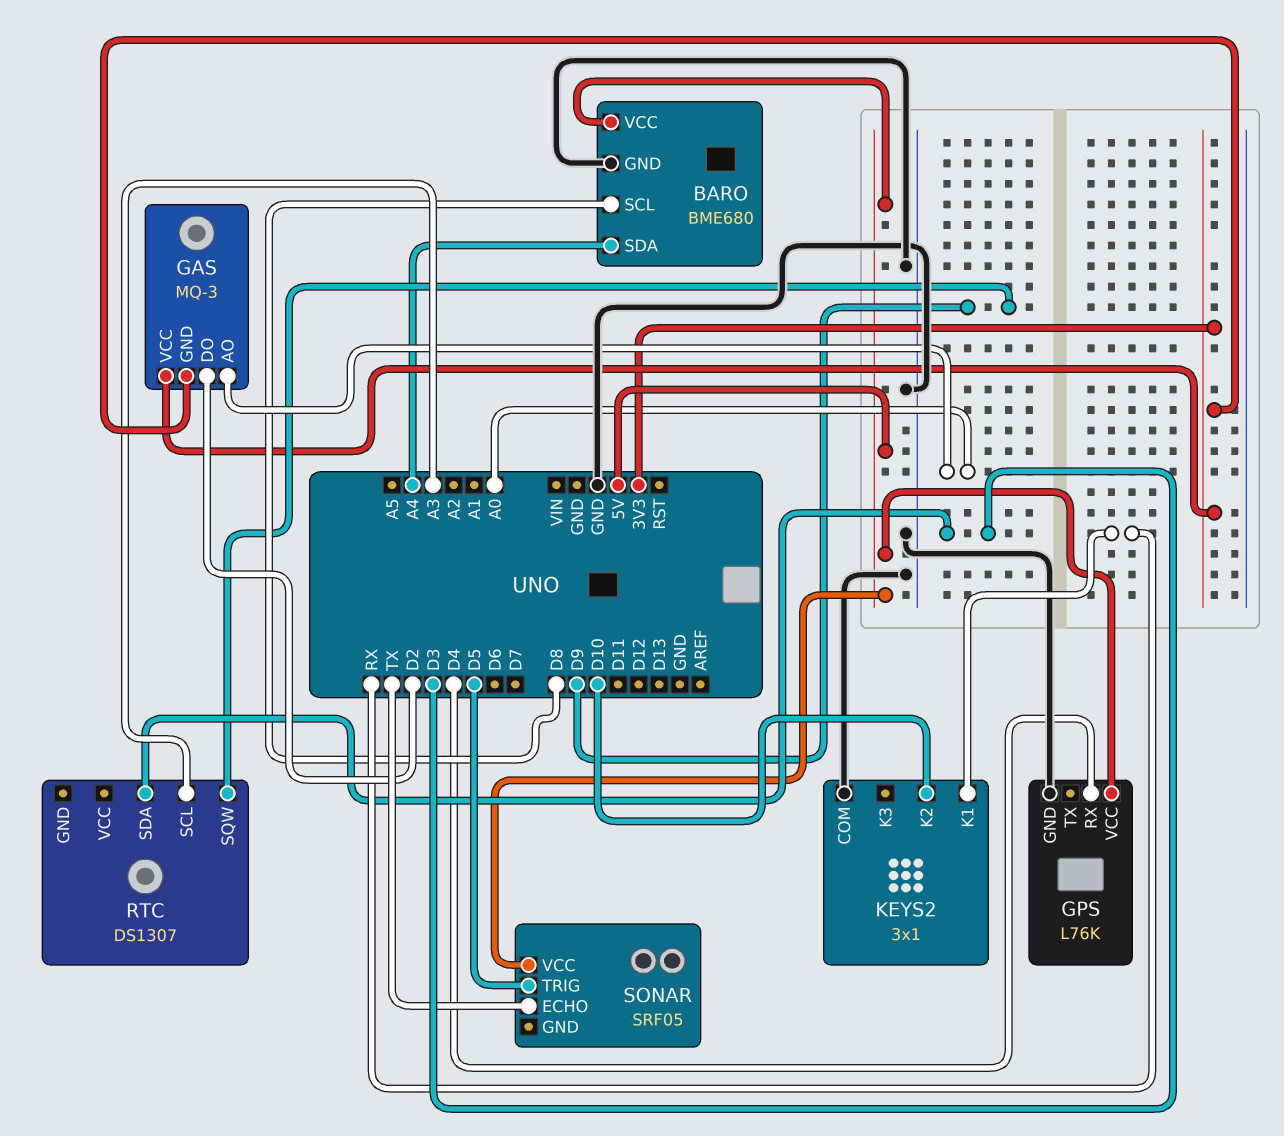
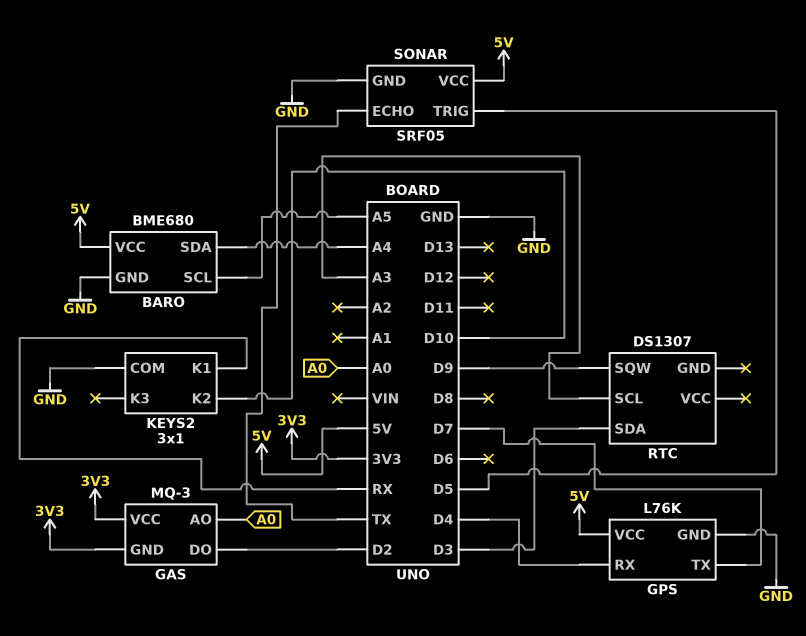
BARO pin SCL: D8 -> A5
GPS pin TX: none -> D7
SONAR pin GND: none -> GND

